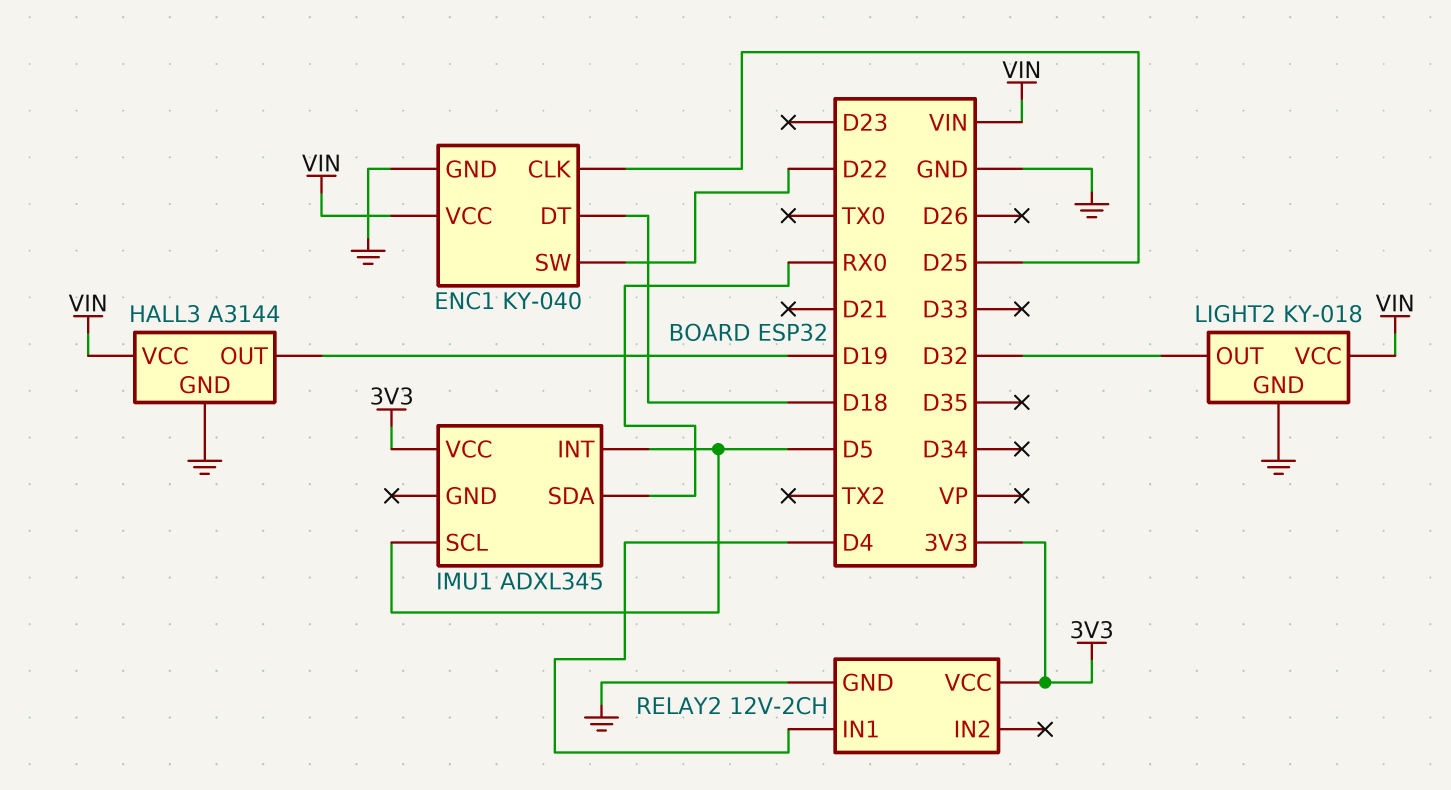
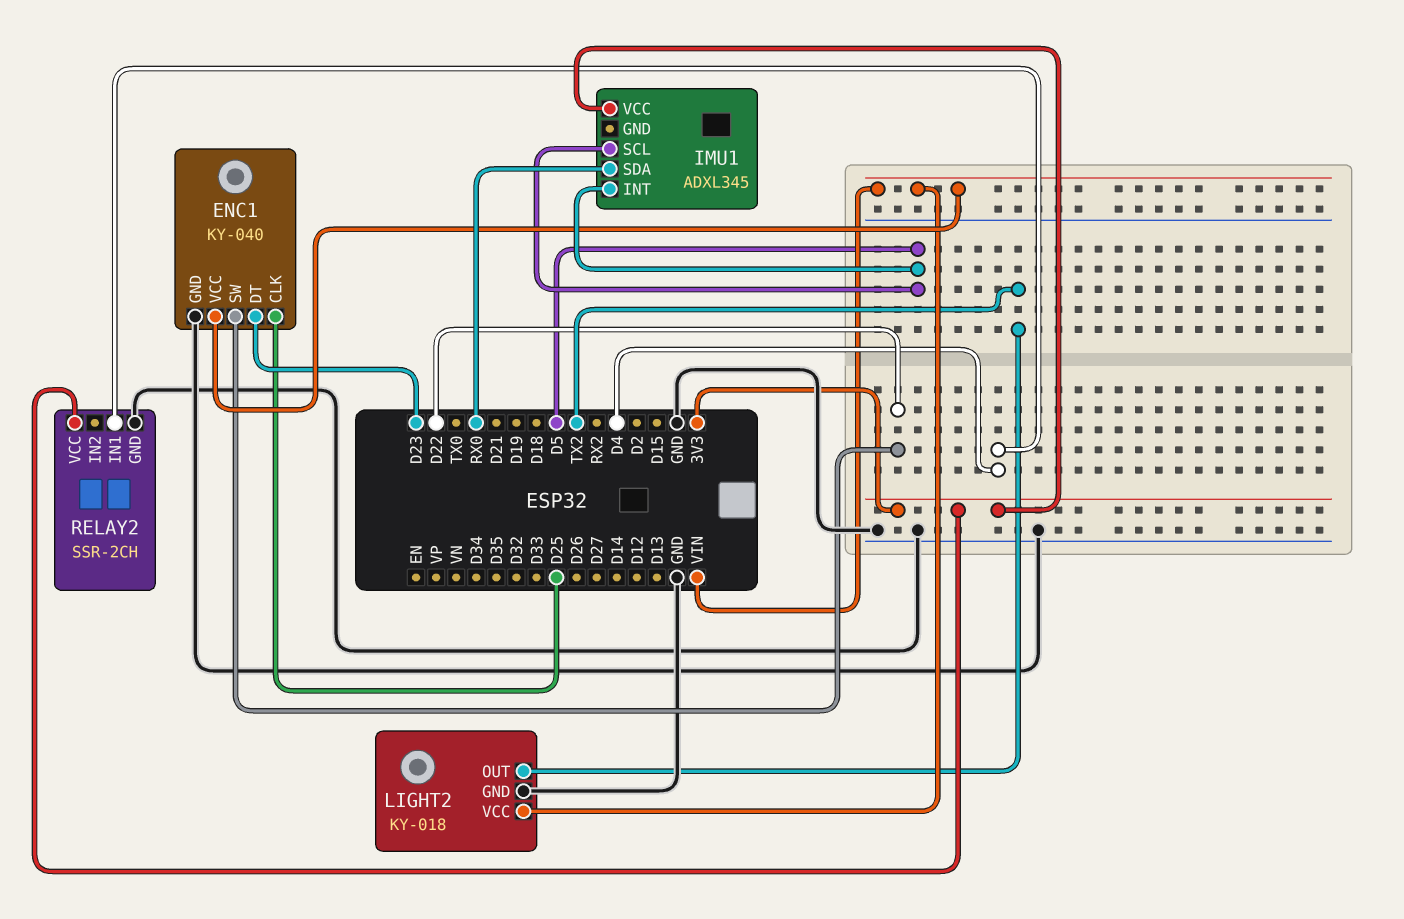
ENC1 pin DT: D18 -> D23
HALL3: A3144 -> none
HALL3 pin GND: GND -> none
HALL3 pin OUT: D19 -> none
HALL3 pin VCC: VIN -> none
LIGHT2 pin OUT: D32 -> TX2
RELAY2: 12V-2CH -> SSR-2CH

